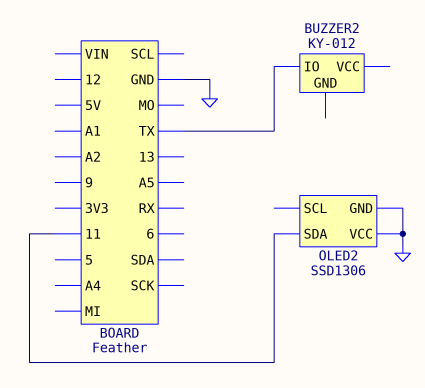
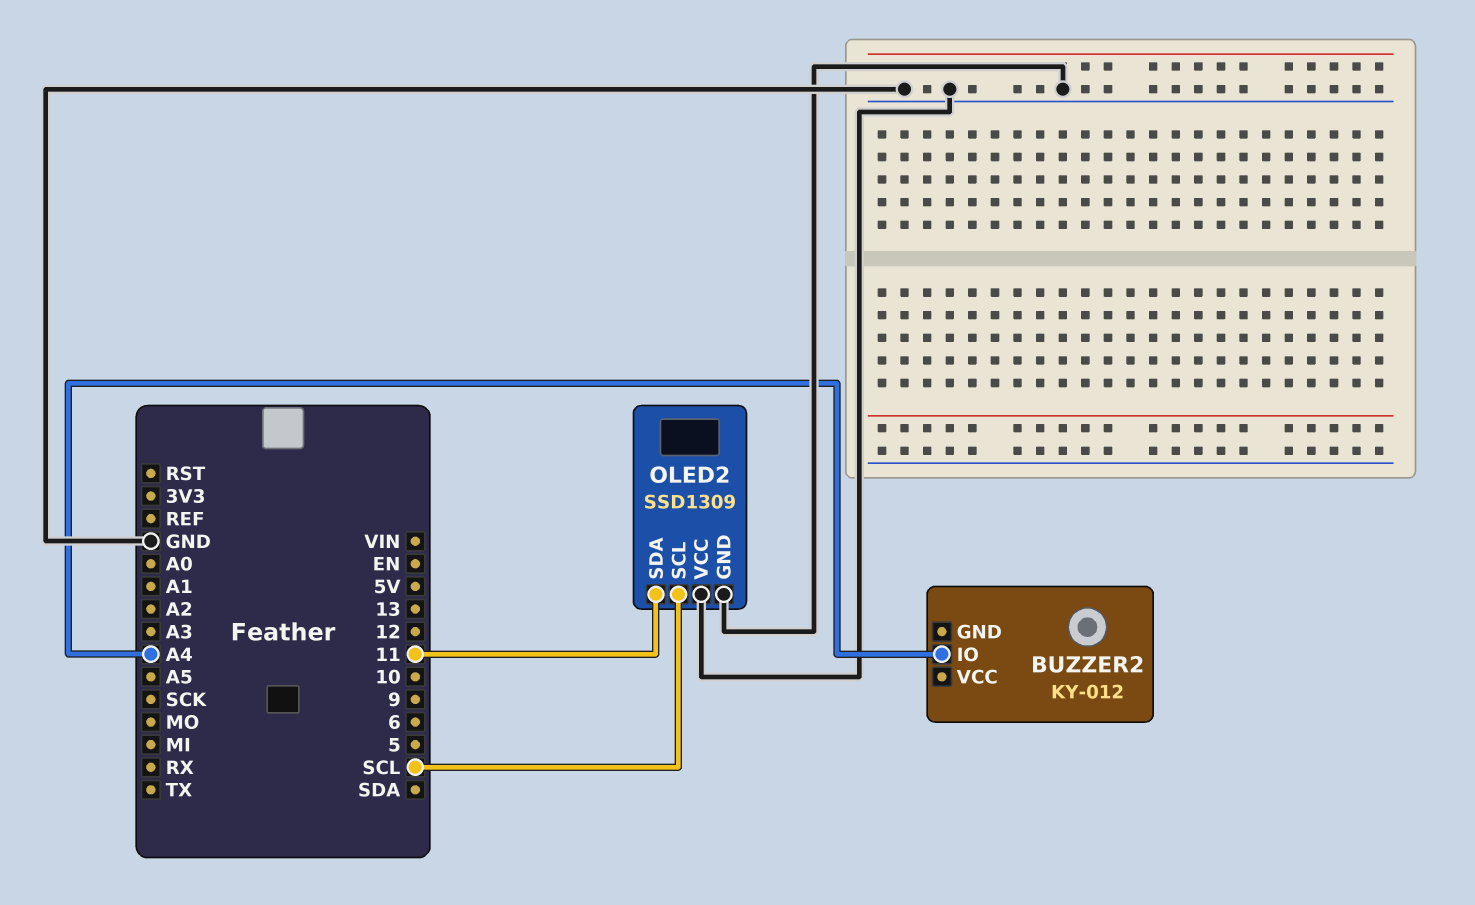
BUZZER2 pin IO: TX -> A4
OLED2: SSD1306 -> SSD1309
OLED2 pin SCL: none -> SCL

